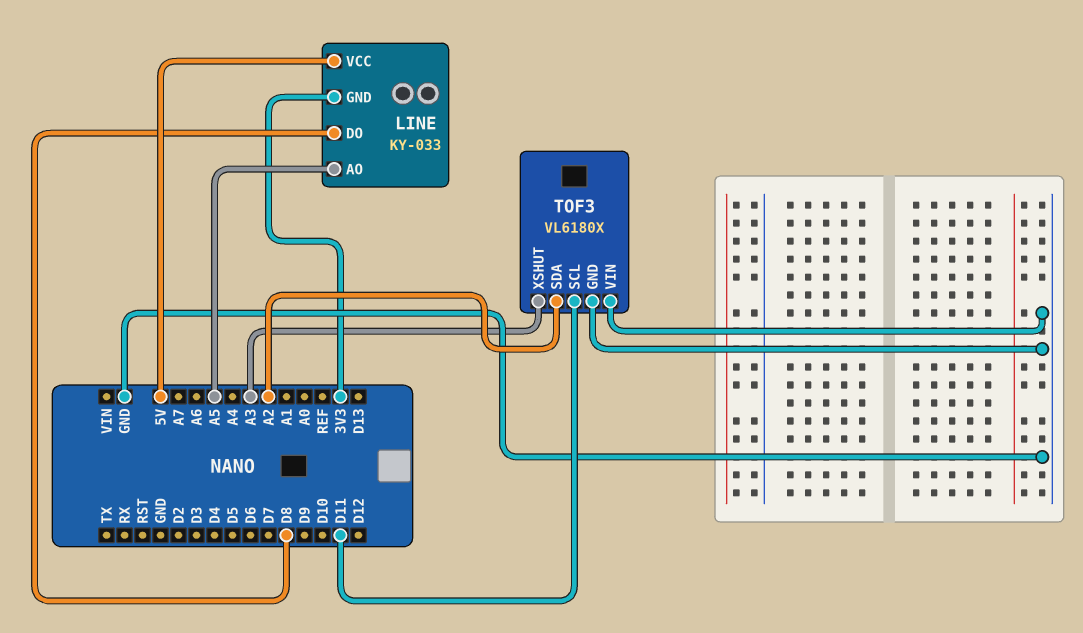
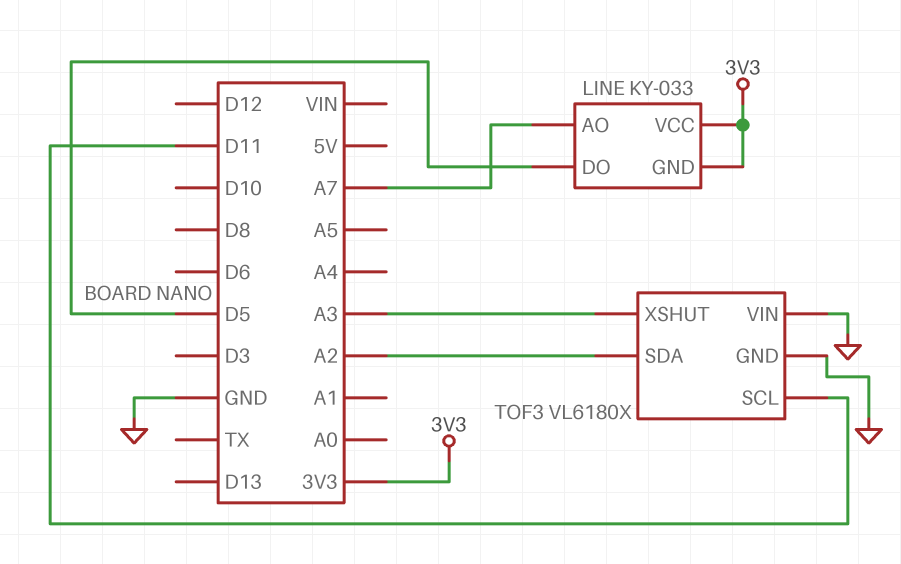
LINE pin AO: A5 -> A7
LINE pin DO: D8 -> D5
LINE pin VCC: 5V -> 3V3

